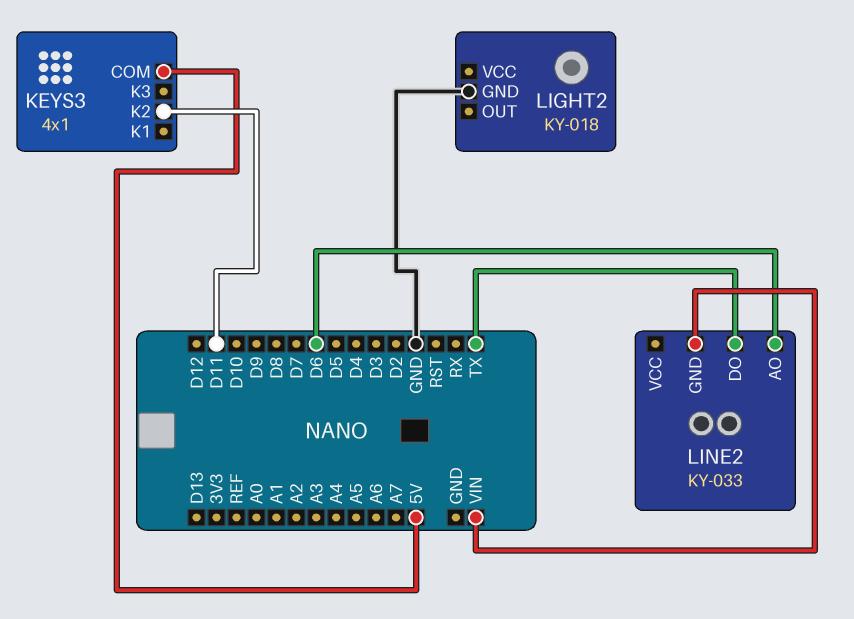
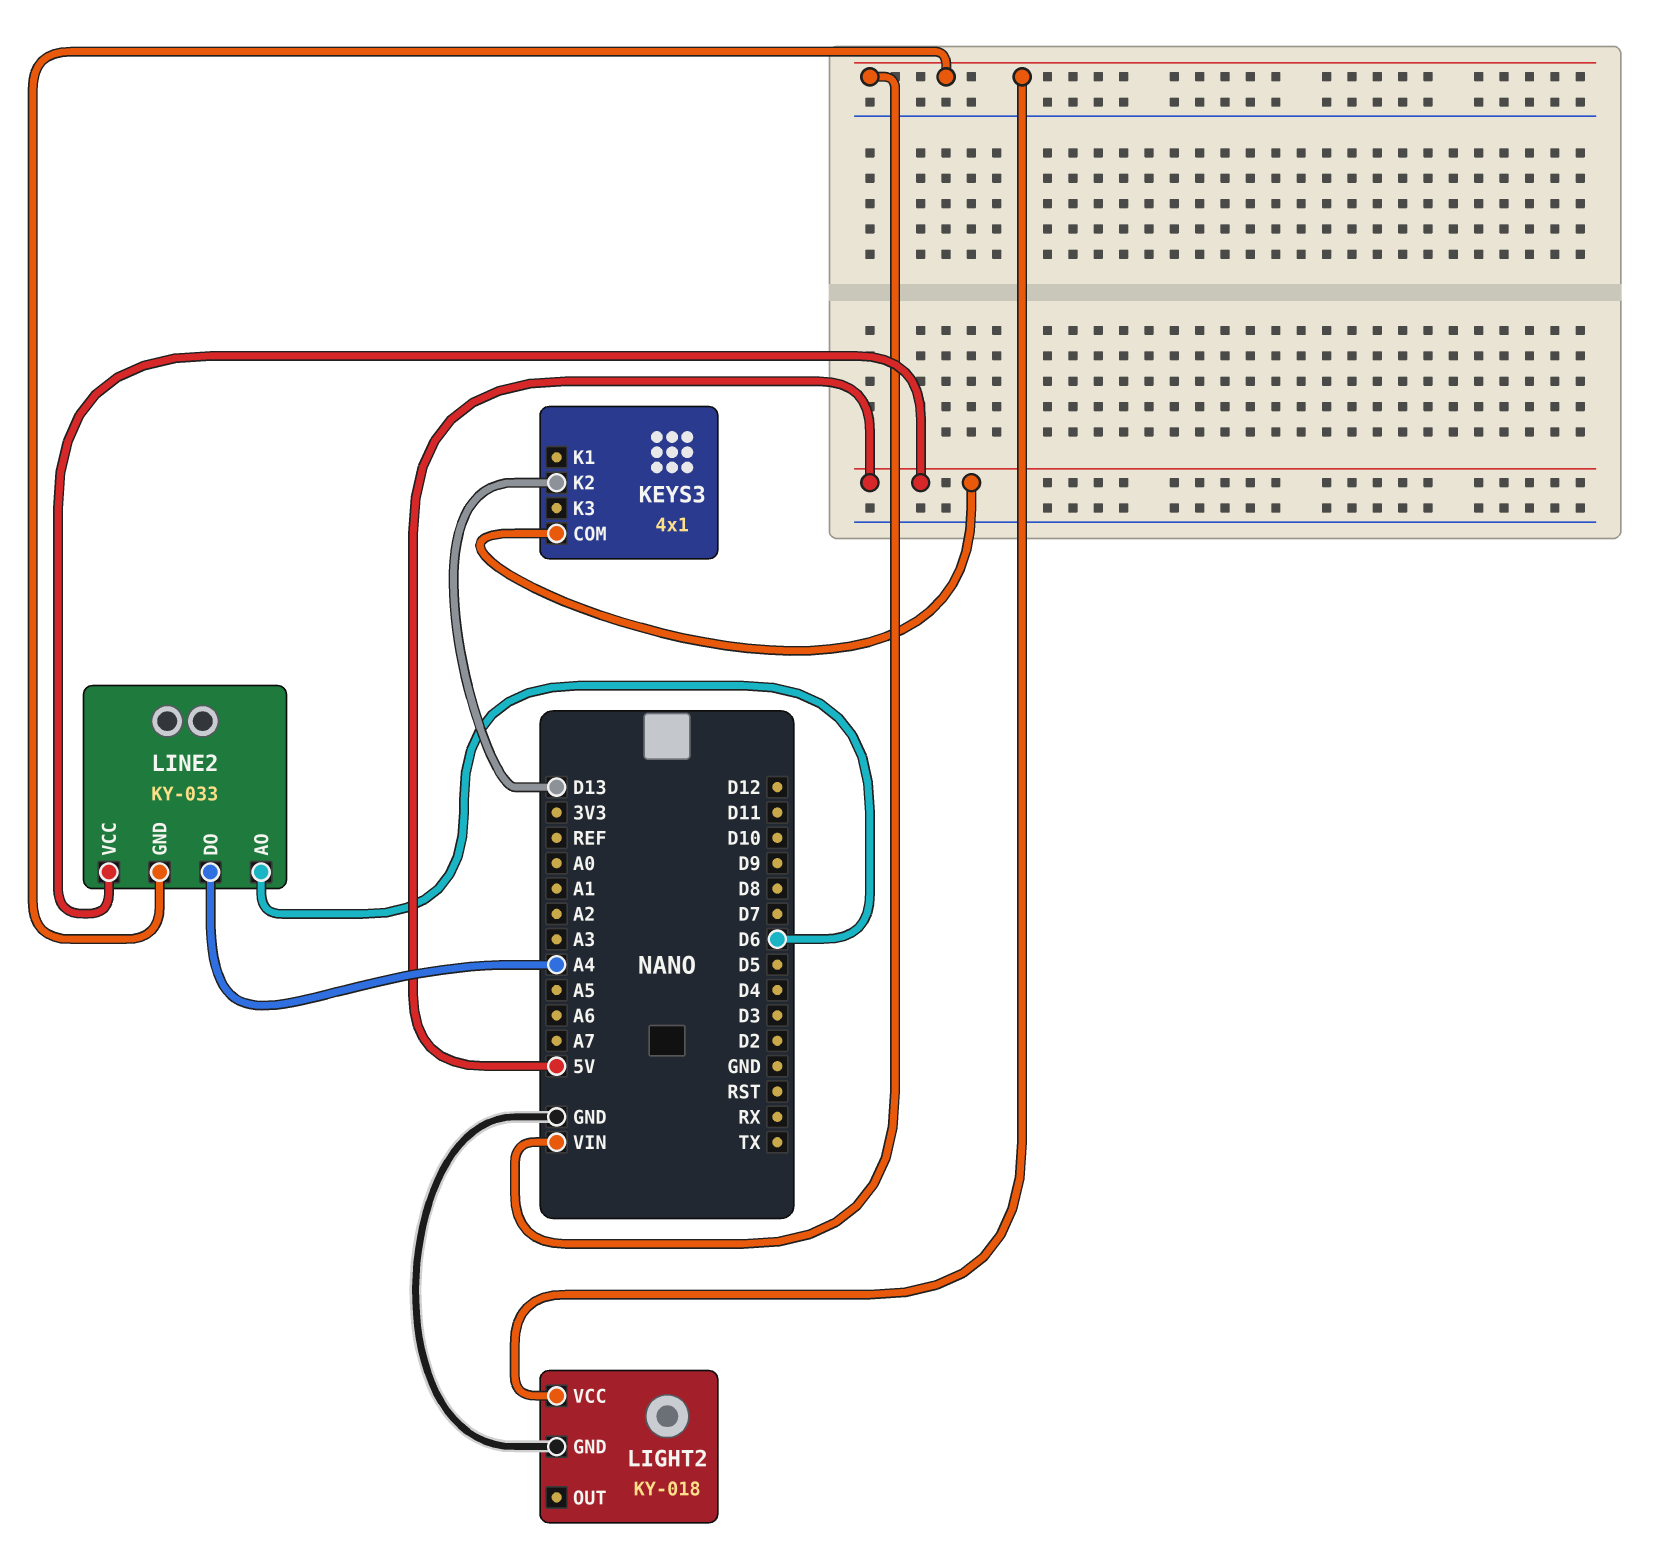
KEYS3 pin K2: D11 -> D13
LIGHT2 pin VCC: none -> VIN
LINE2 pin DO: TX -> A4
LINE2 pin VCC: none -> 5V

